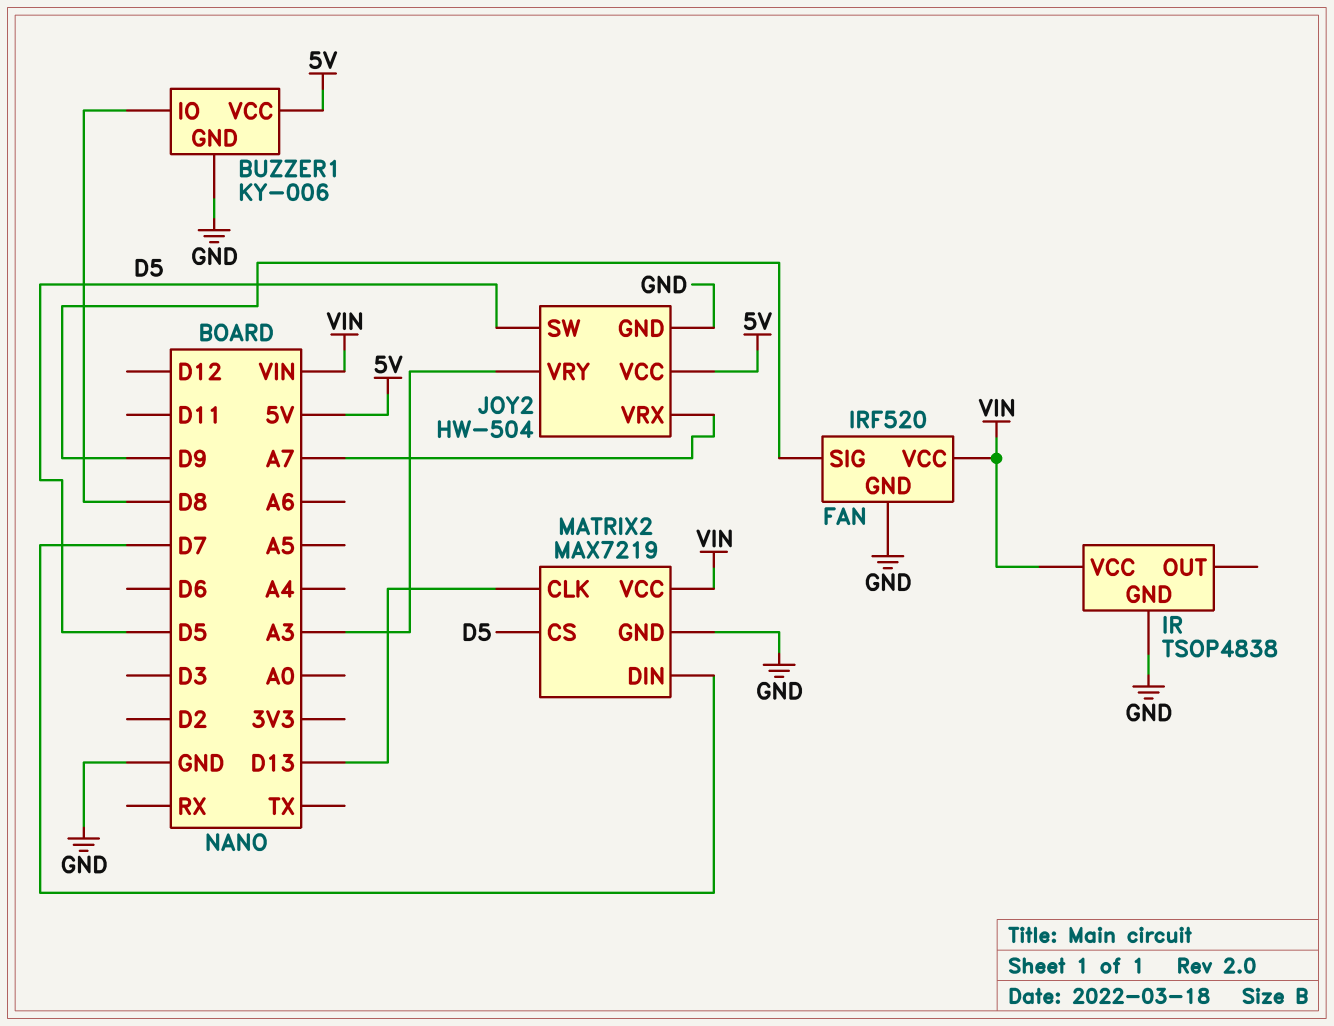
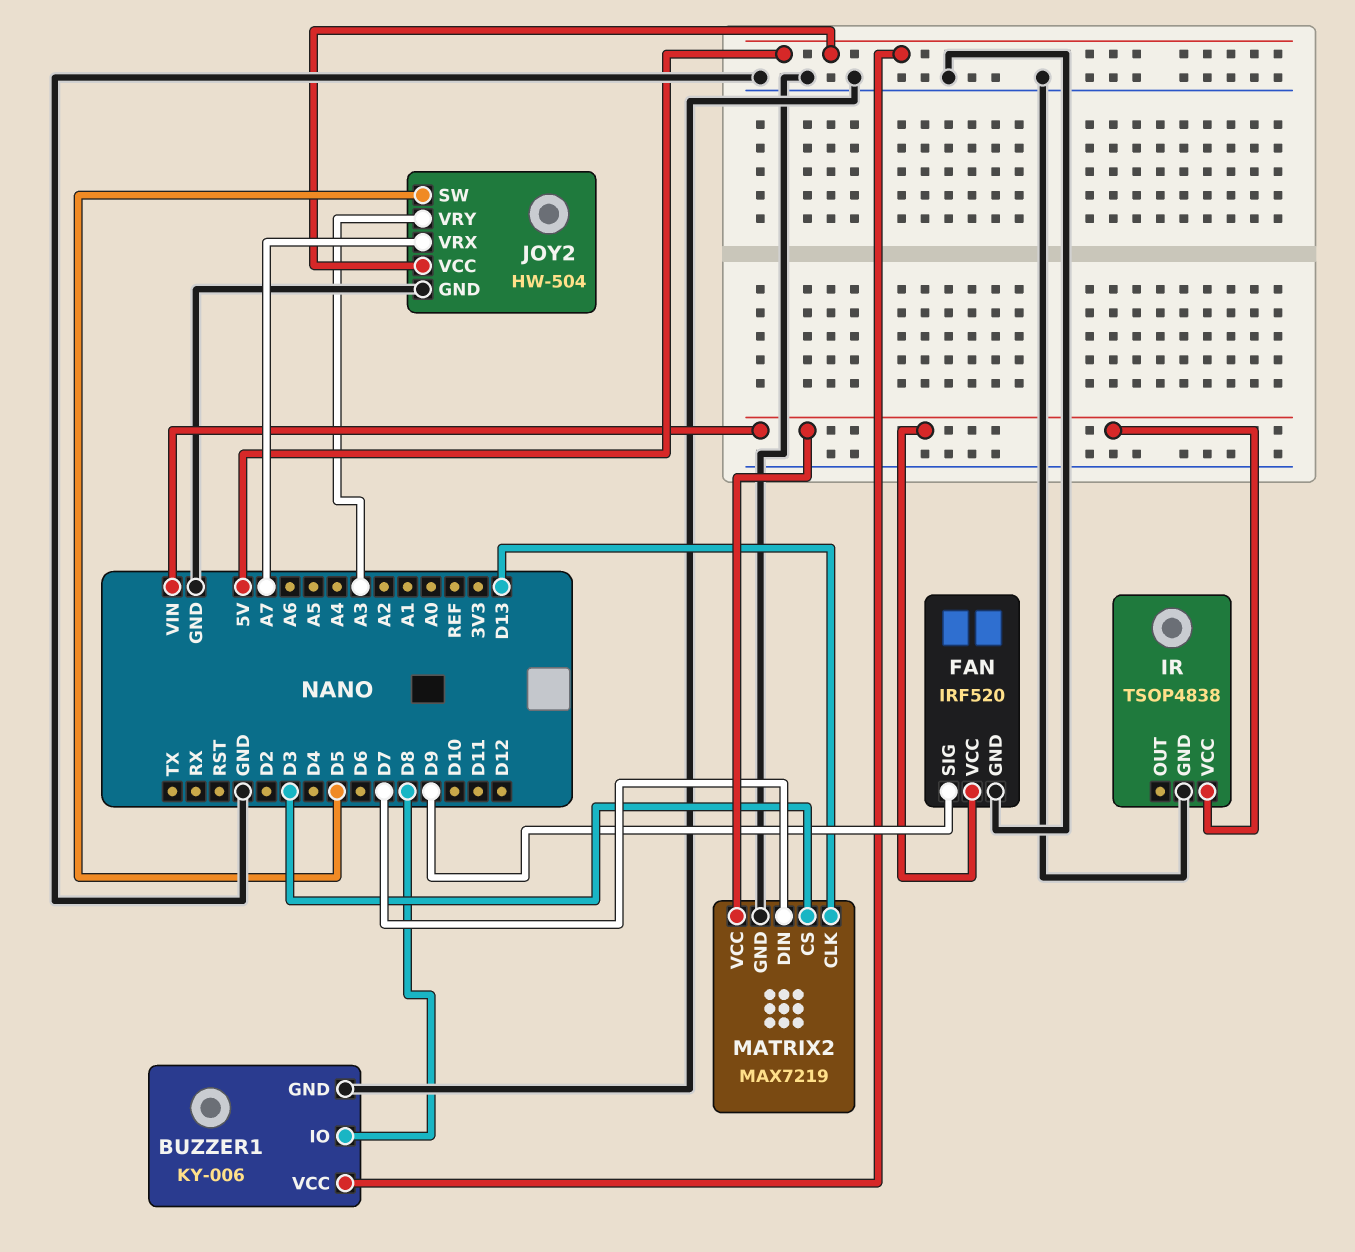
MATRIX2 pin CS: D5 -> D3

